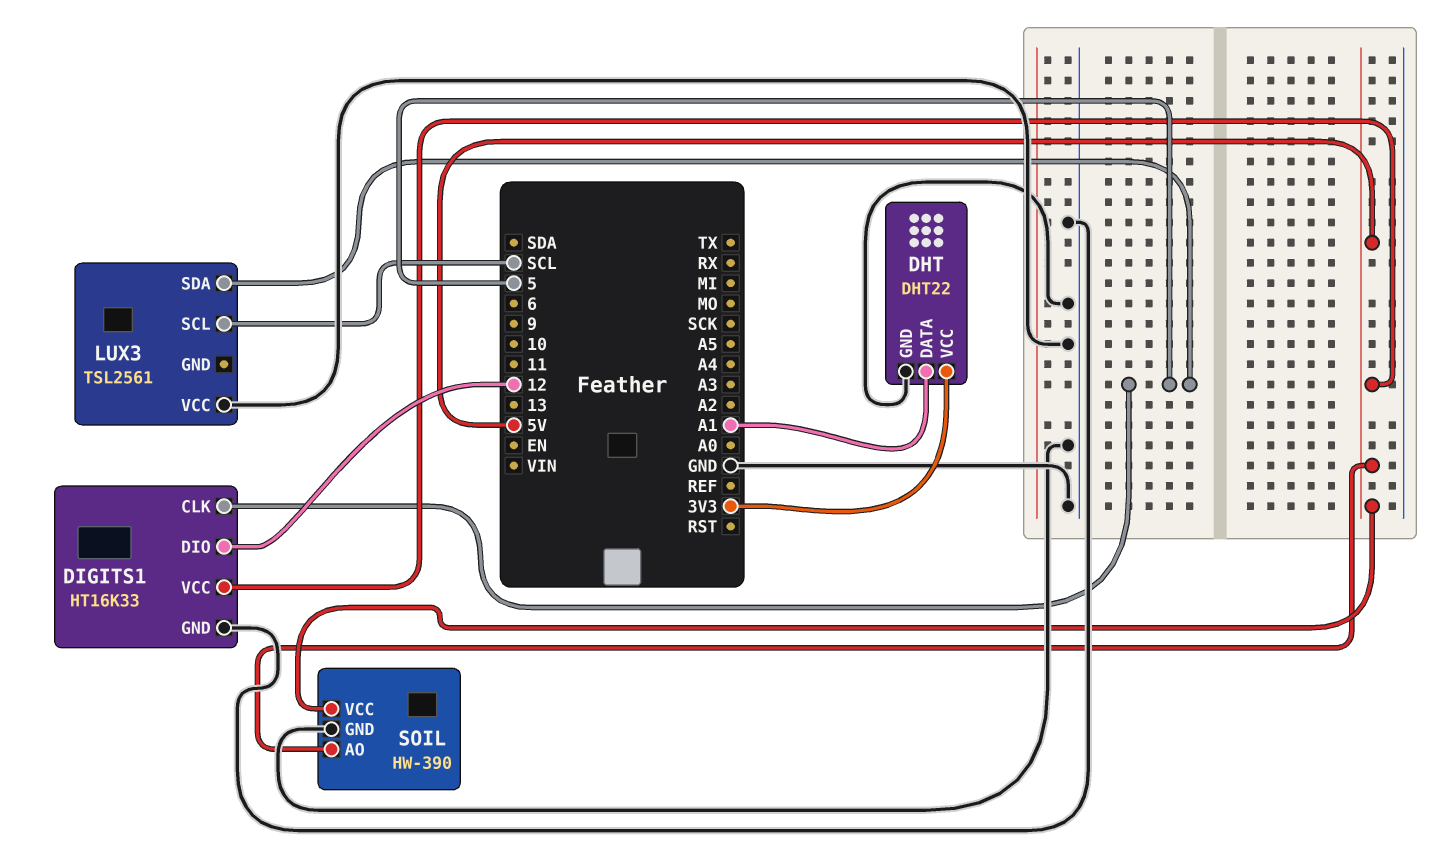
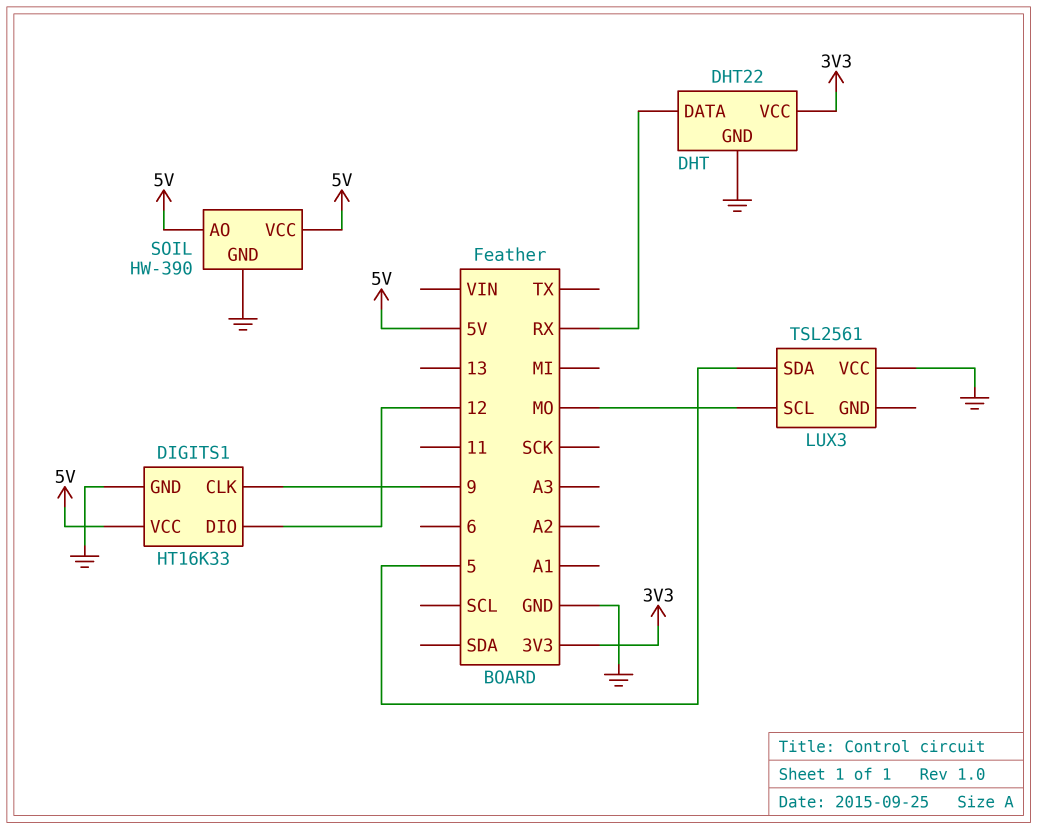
DHT pin DATA: A1 -> RX
DIGITS1 pin CLK: 5 -> 9
LUX3 pin SCL: SCL -> MO

